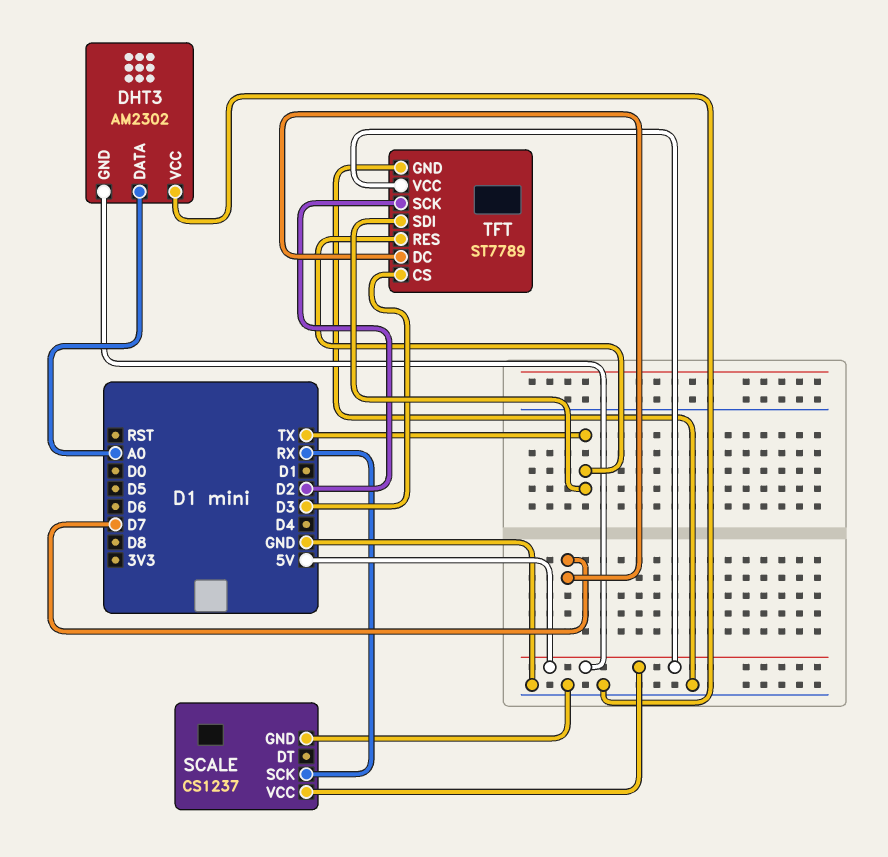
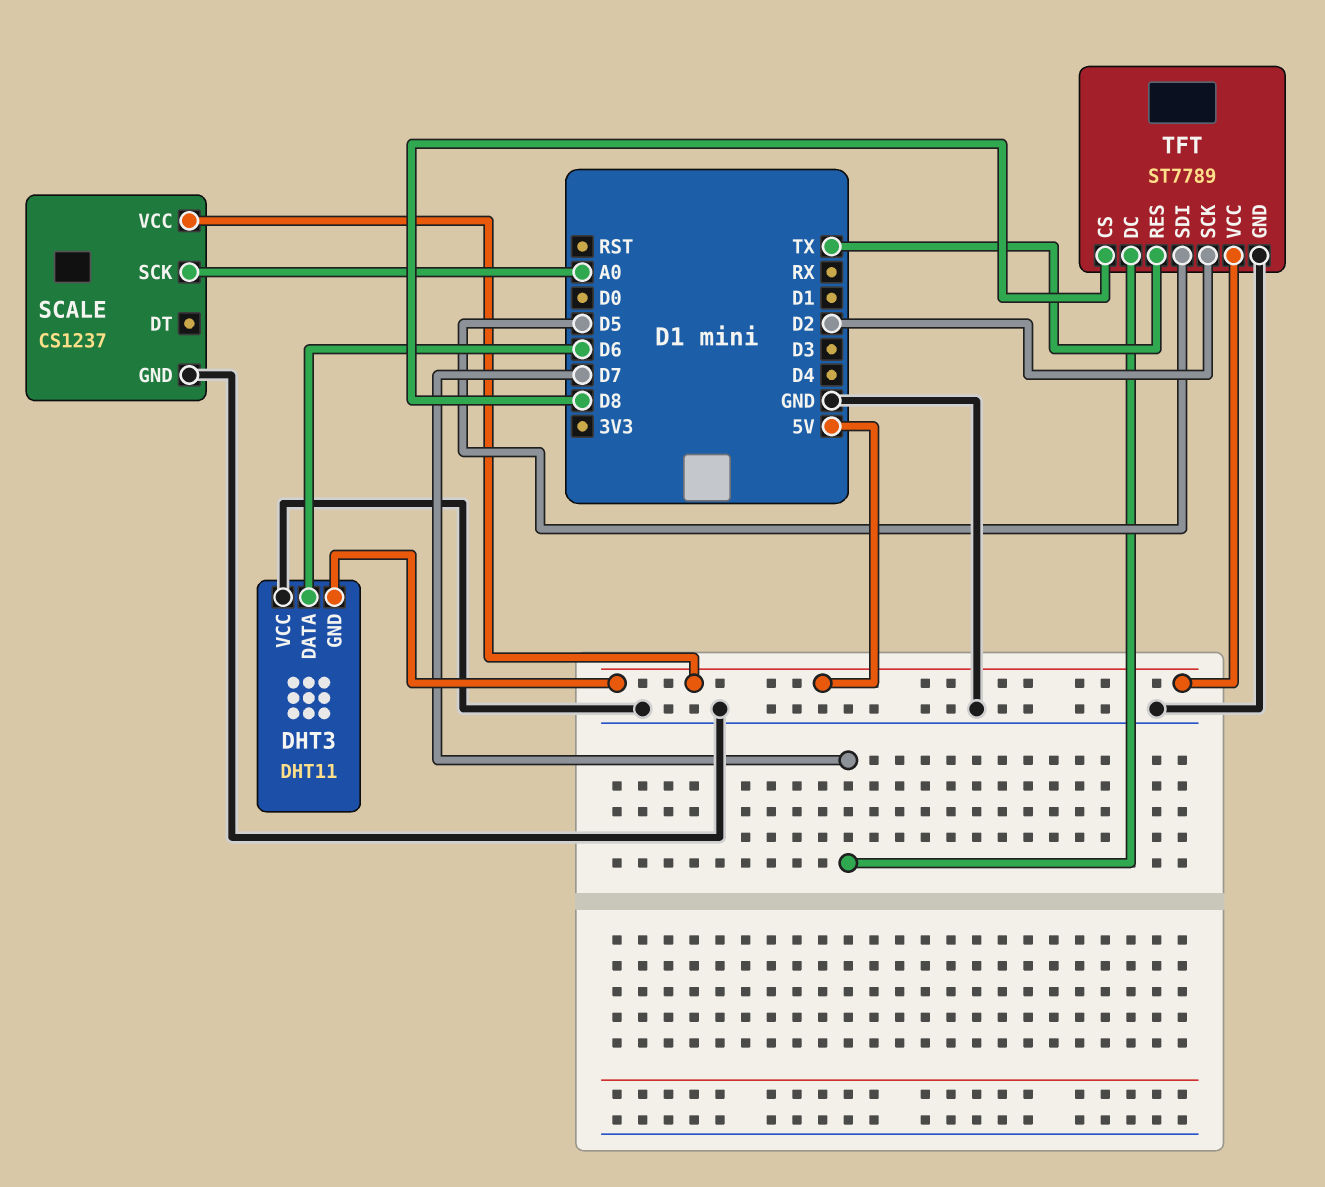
DHT3: AM2302 -> DHT11
DHT3 pin DATA: A0 -> D6
SCALE pin SCK: RX -> A0
TFT pin CS: D3 -> D8
TFT pin SDI: TX -> D5

